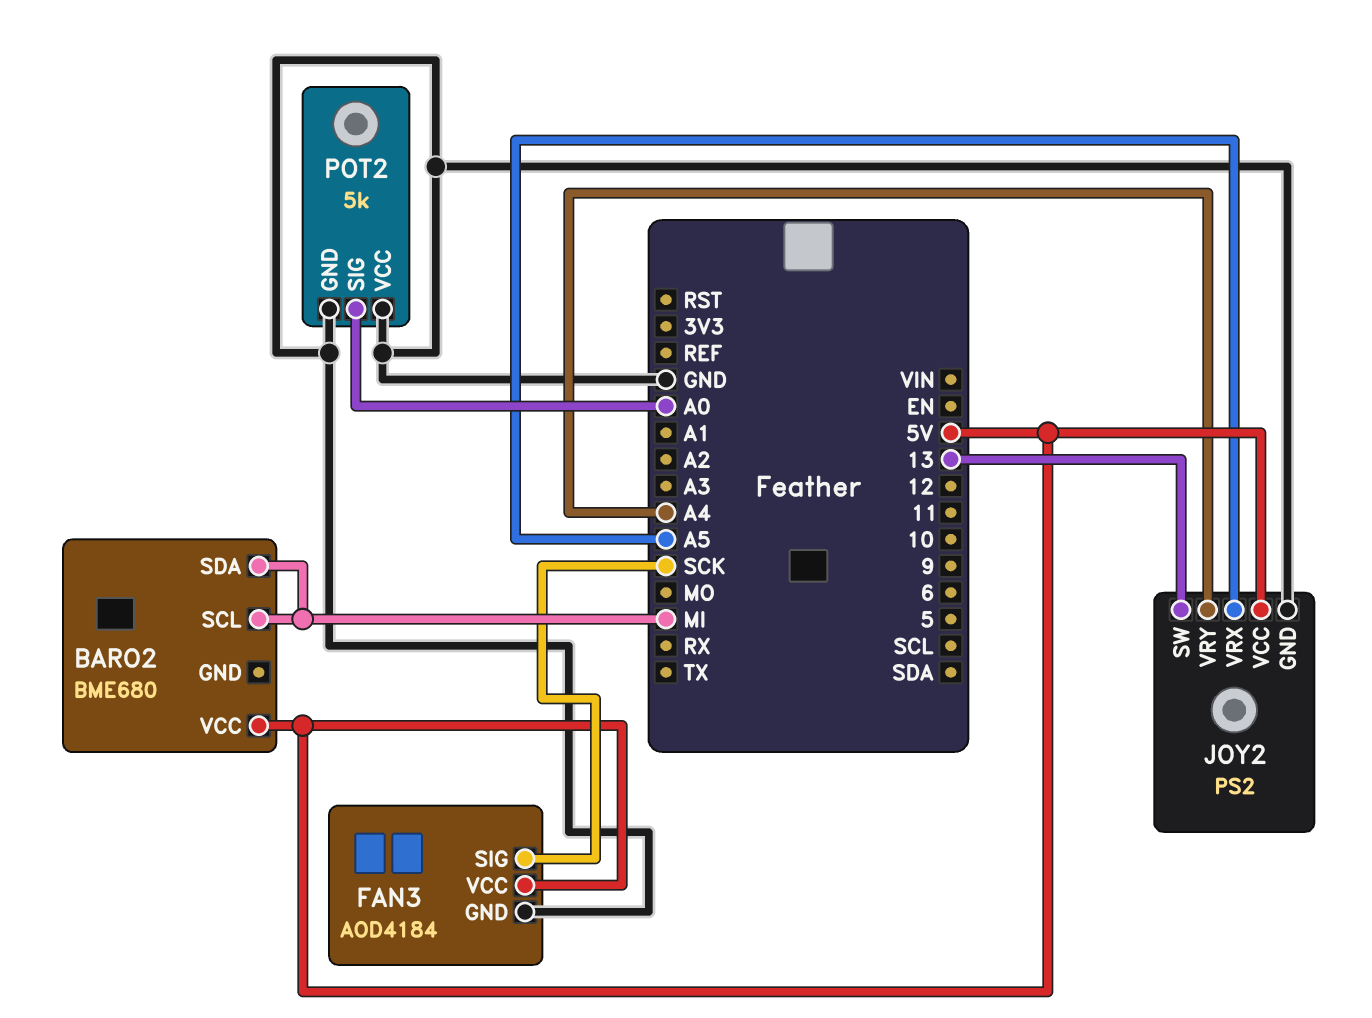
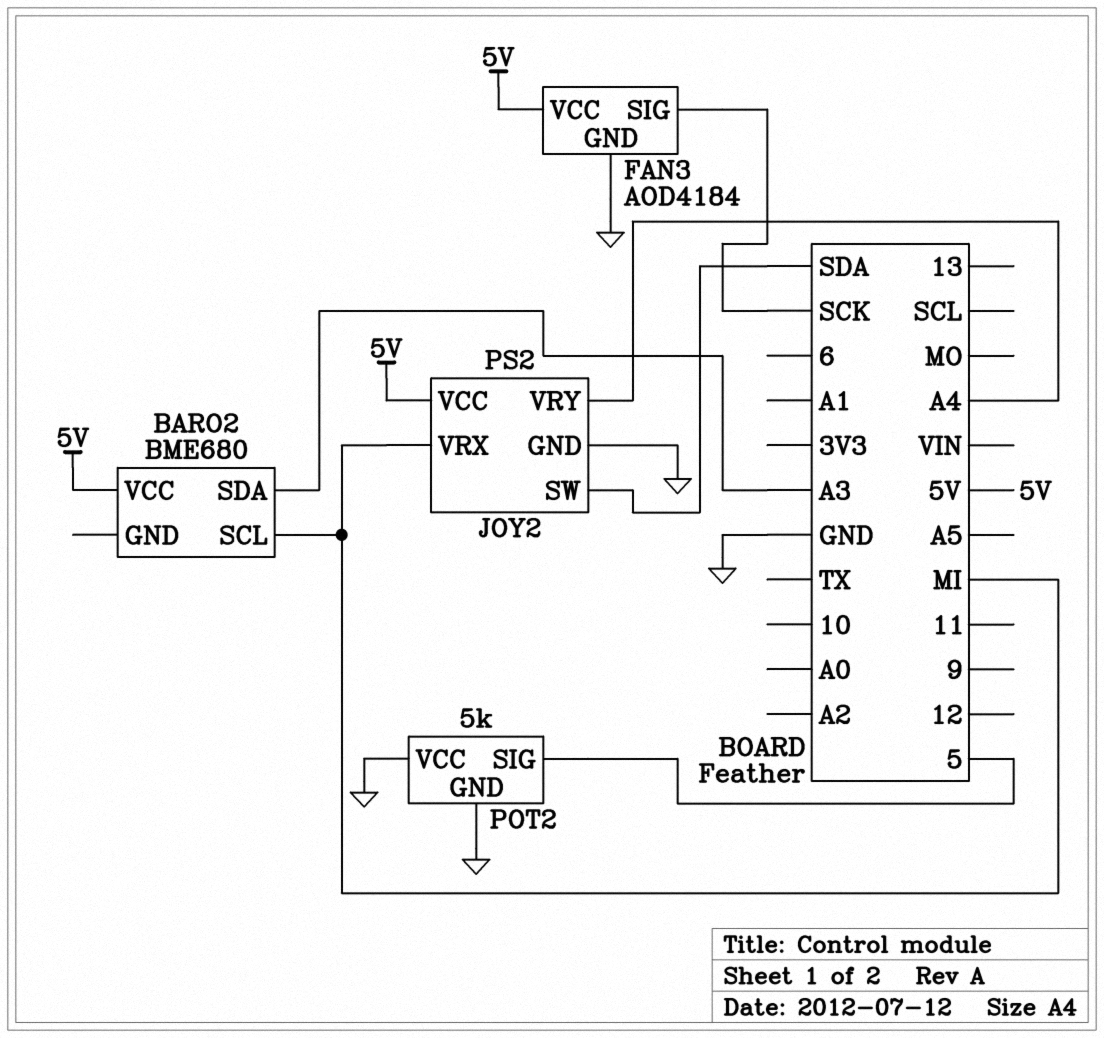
BARO2 pin SDA: MI -> A3
JOY2 pin SW: 13 -> SDA
JOY2 pin VRX: A5 -> MI
POT2 pin SIG: A0 -> 5

